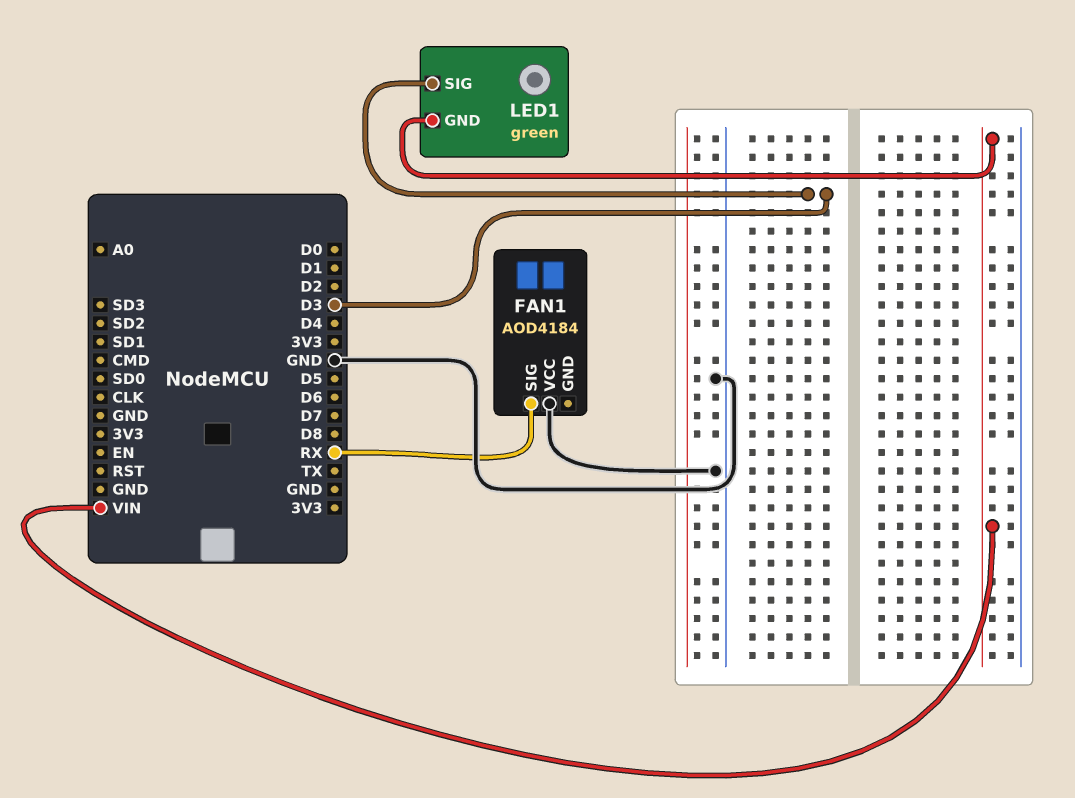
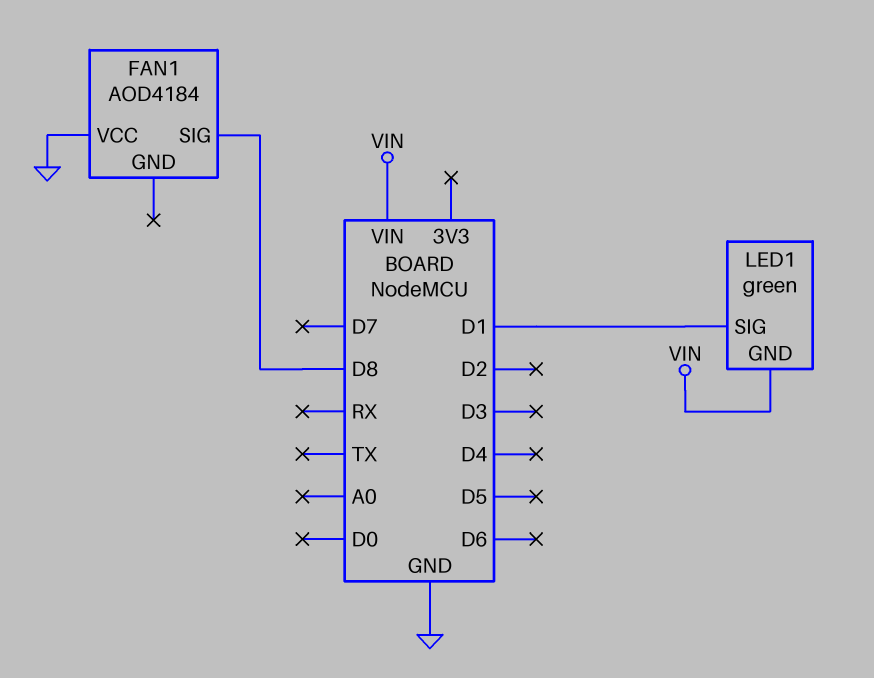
FAN1 pin SIG: RX -> D8
LED1 pin SIG: D3 -> D1

